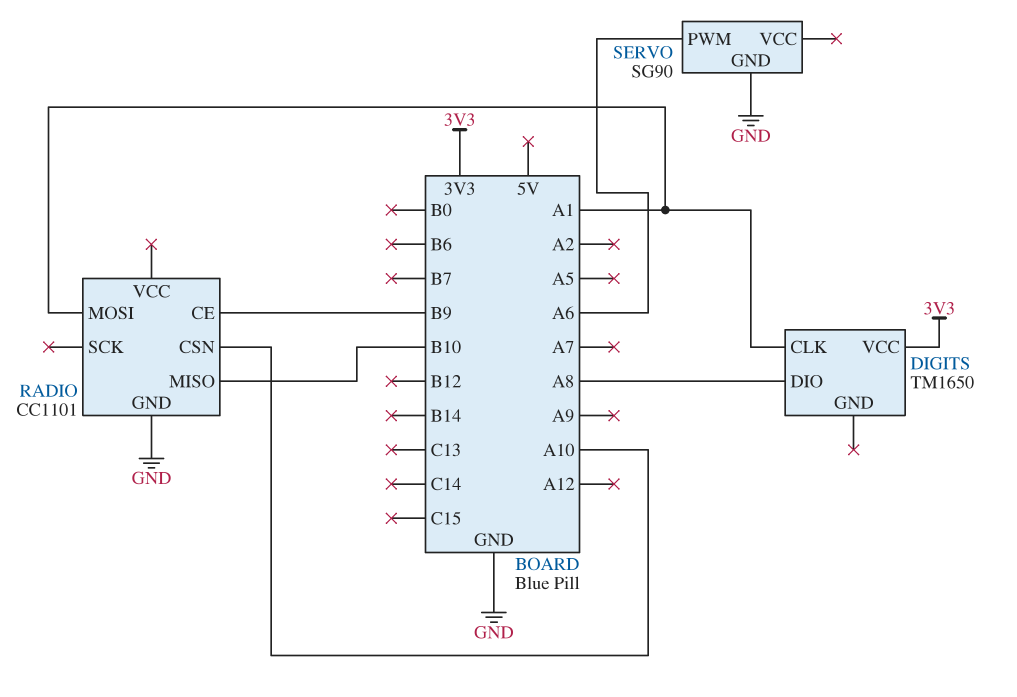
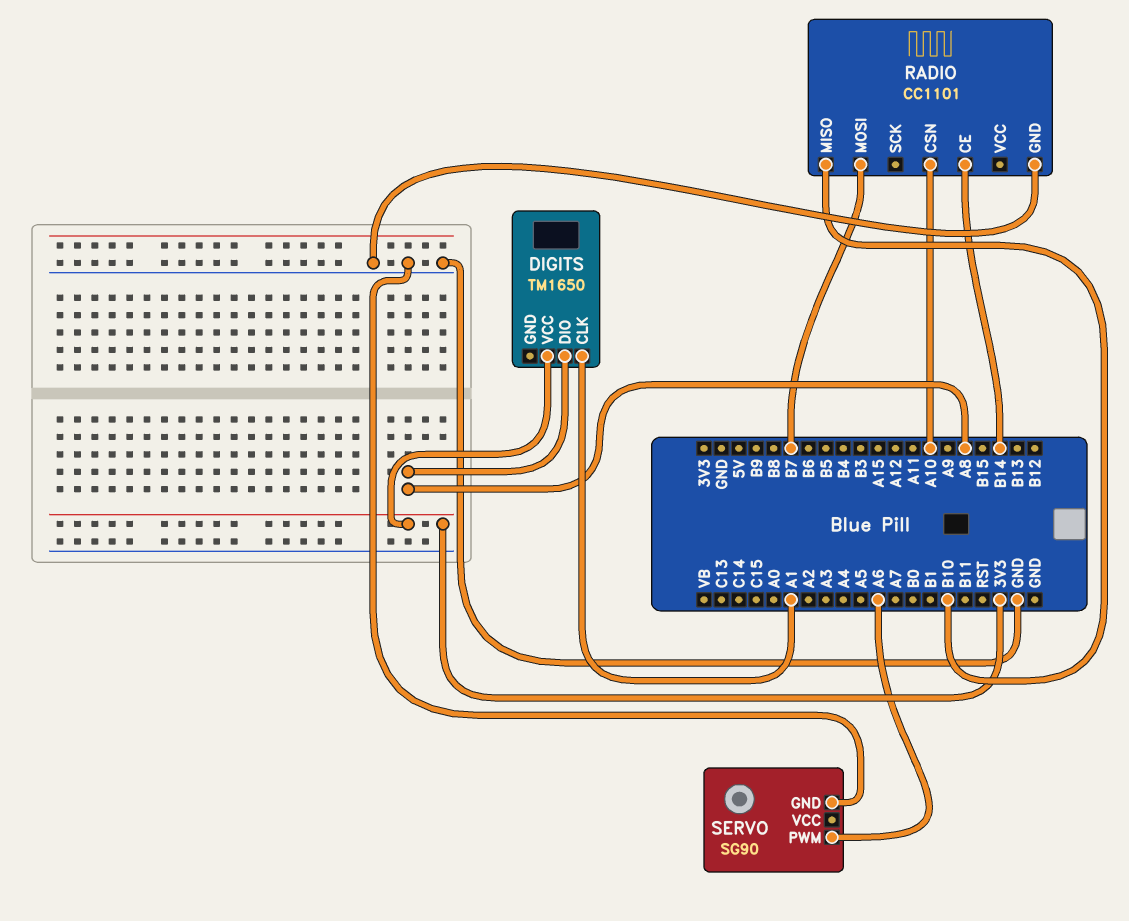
RADIO pin CE: B9 -> B14
RADIO pin MOSI: A1 -> B7

